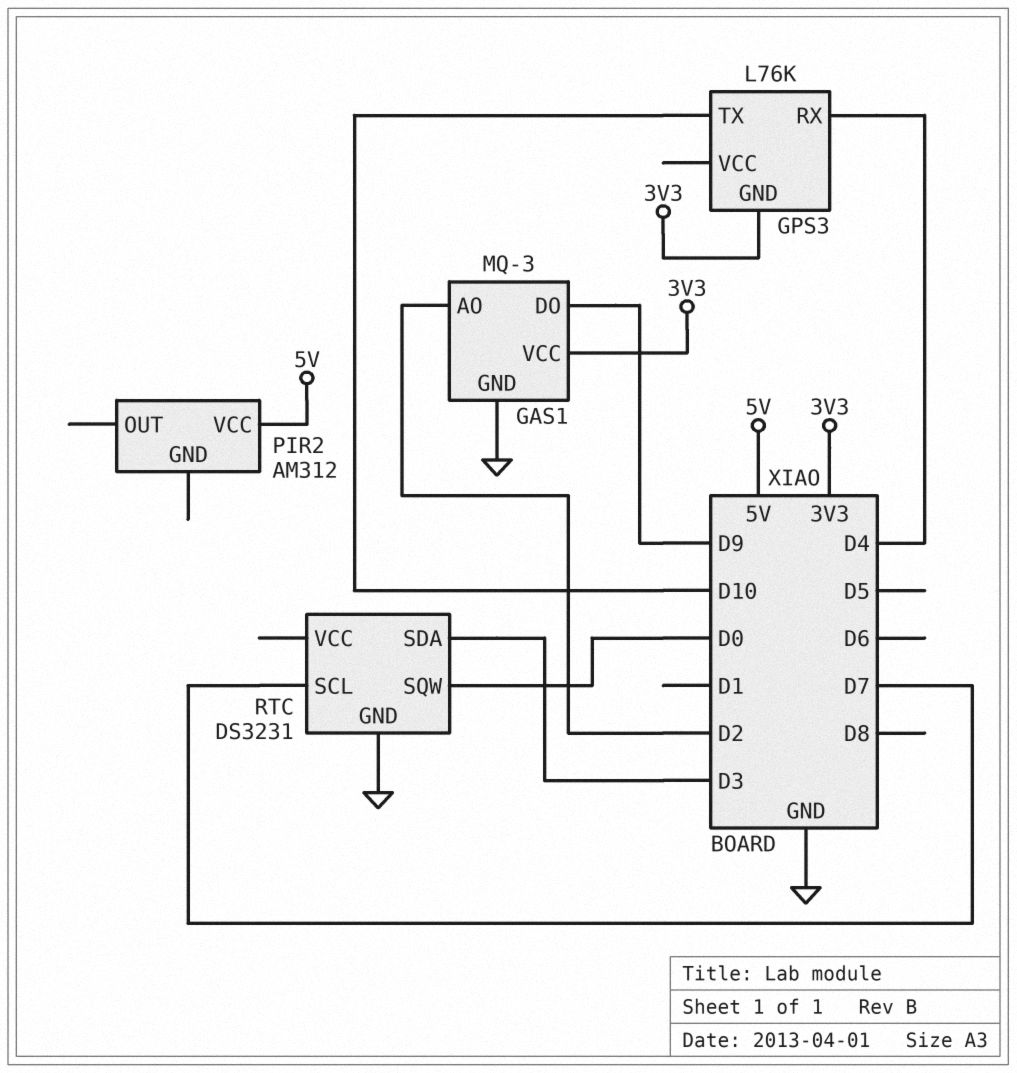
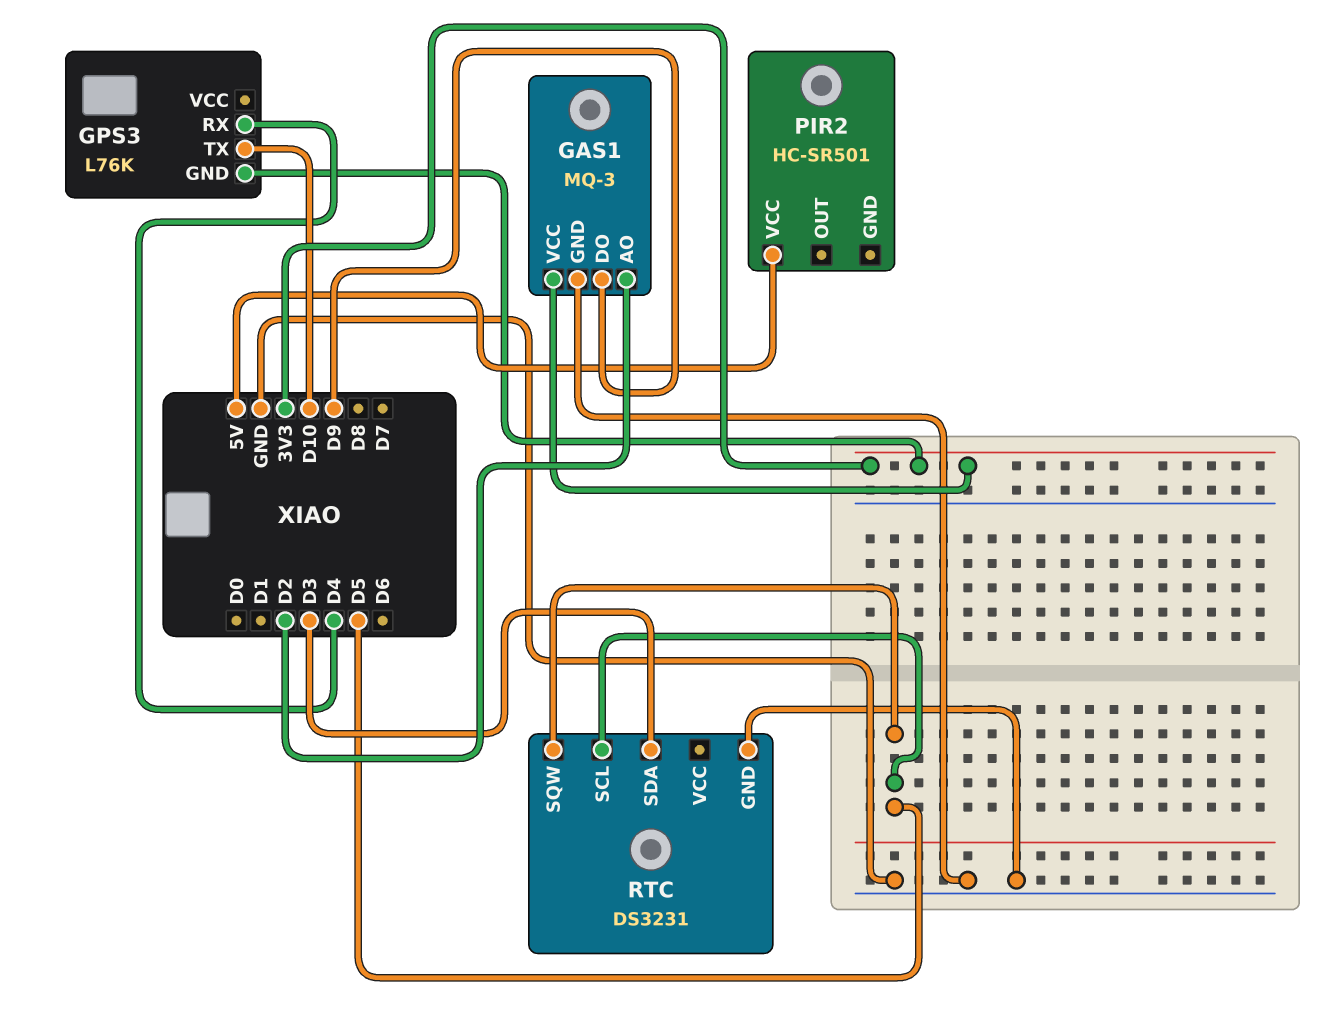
PIR2: AM312 -> HC-SR501
RTC pin SCL: D7 -> D5
RTC pin SQW: D0 -> D5

